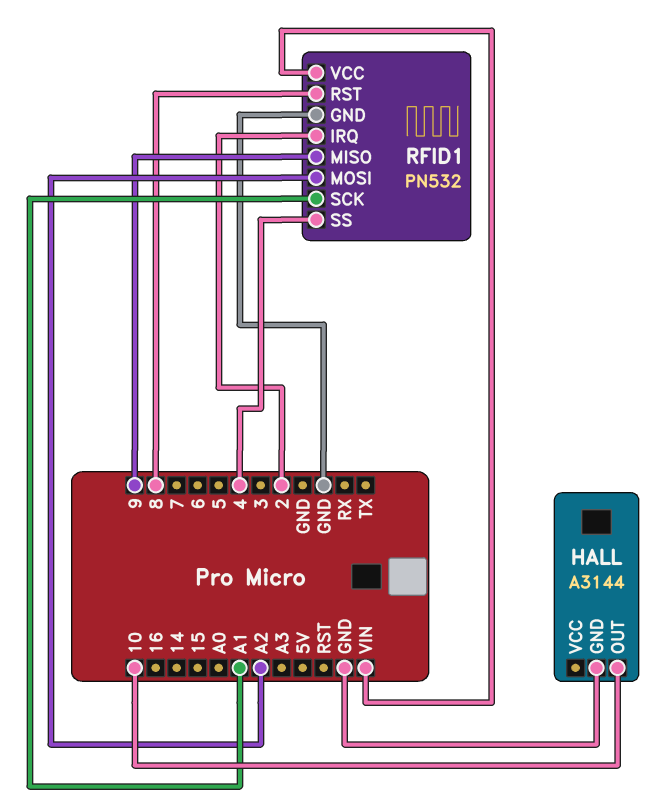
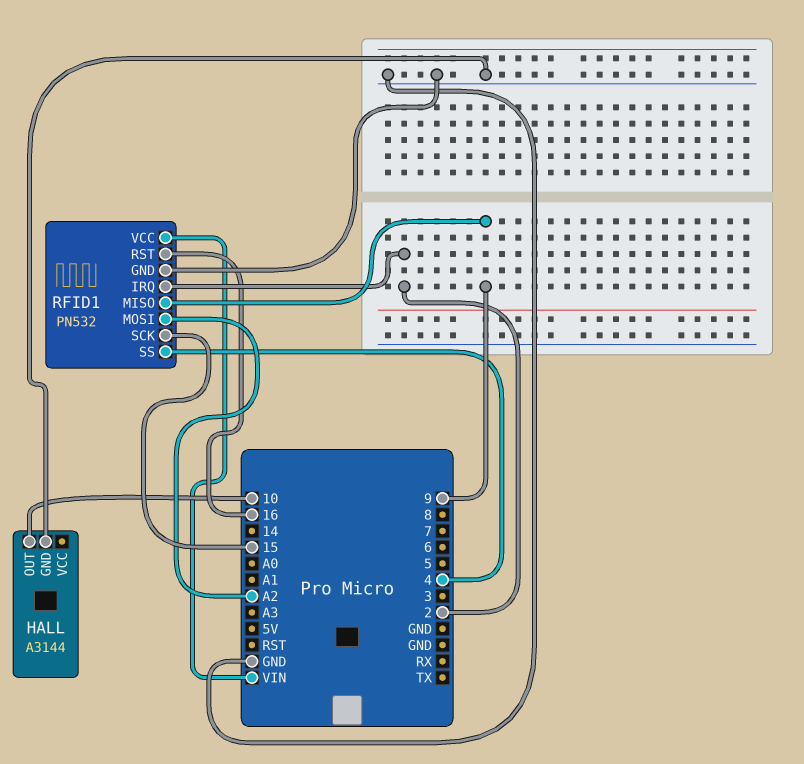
RFID1 pin RST: 8 -> 16
RFID1 pin SCK: A1 -> 15

